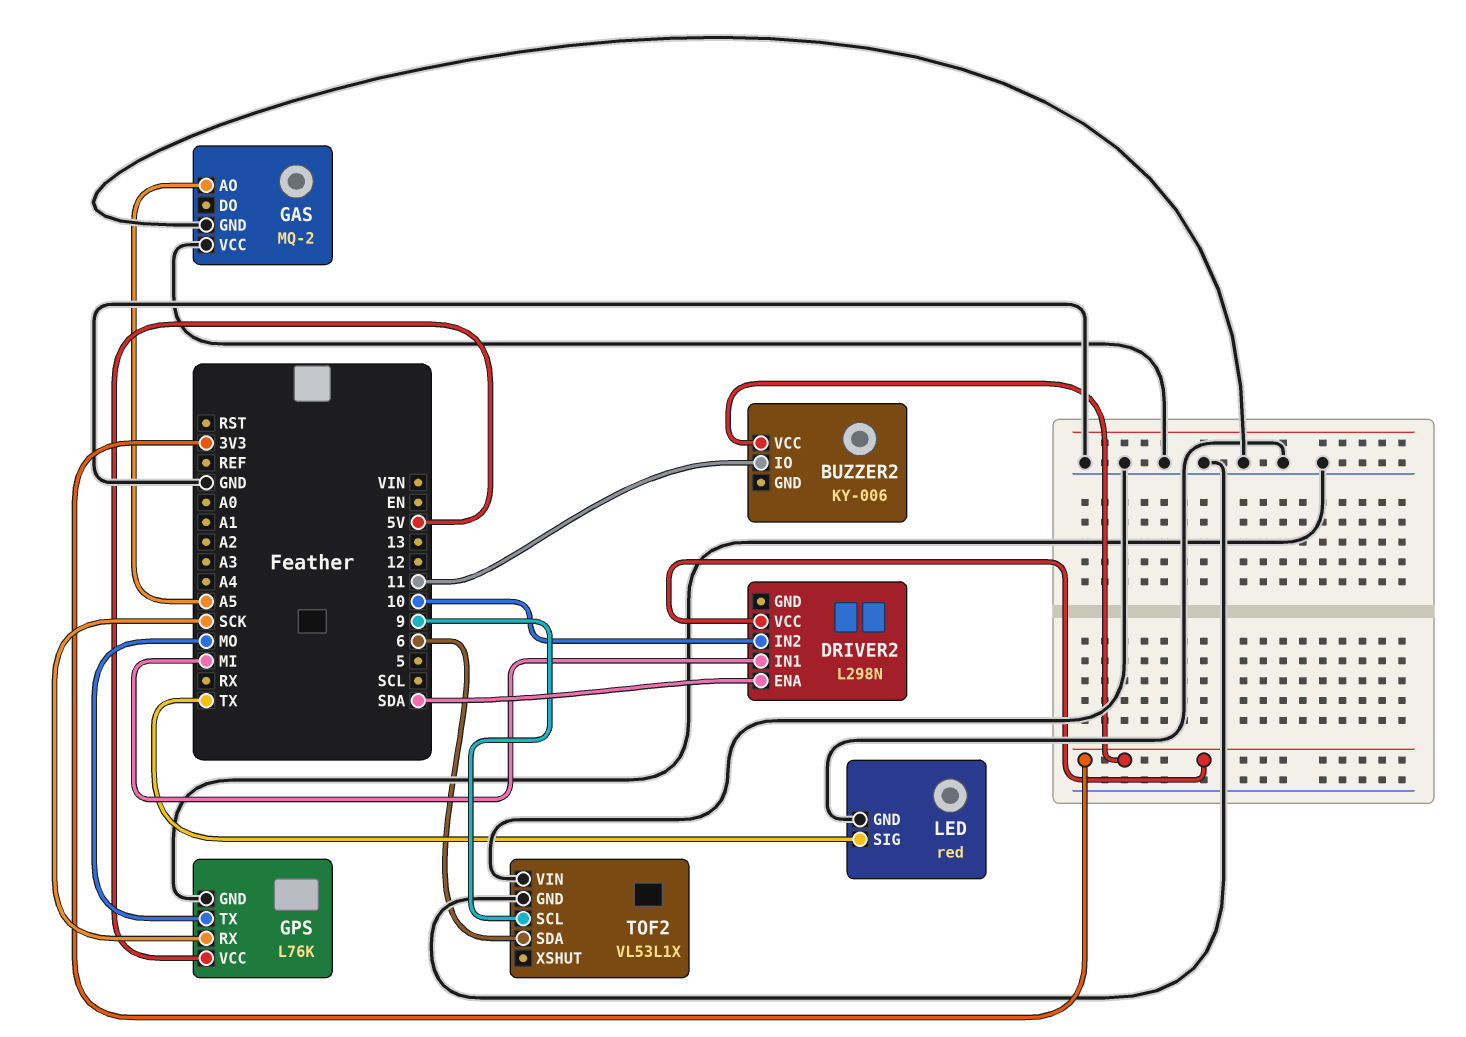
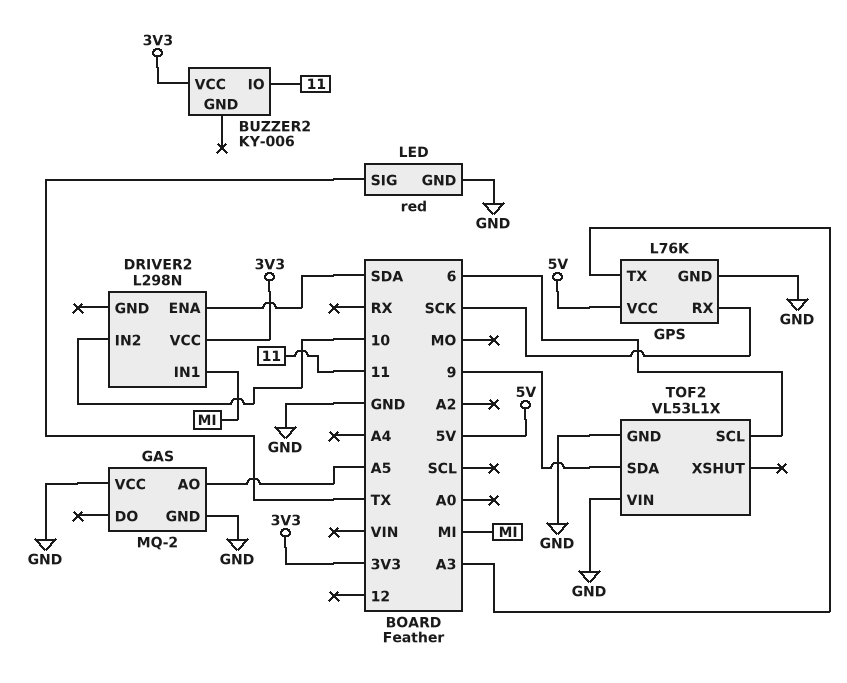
GPS pin TX: MO -> A3
TOF2 pin SCL: 9 -> 6
TOF2 pin SDA: 6 -> 9

